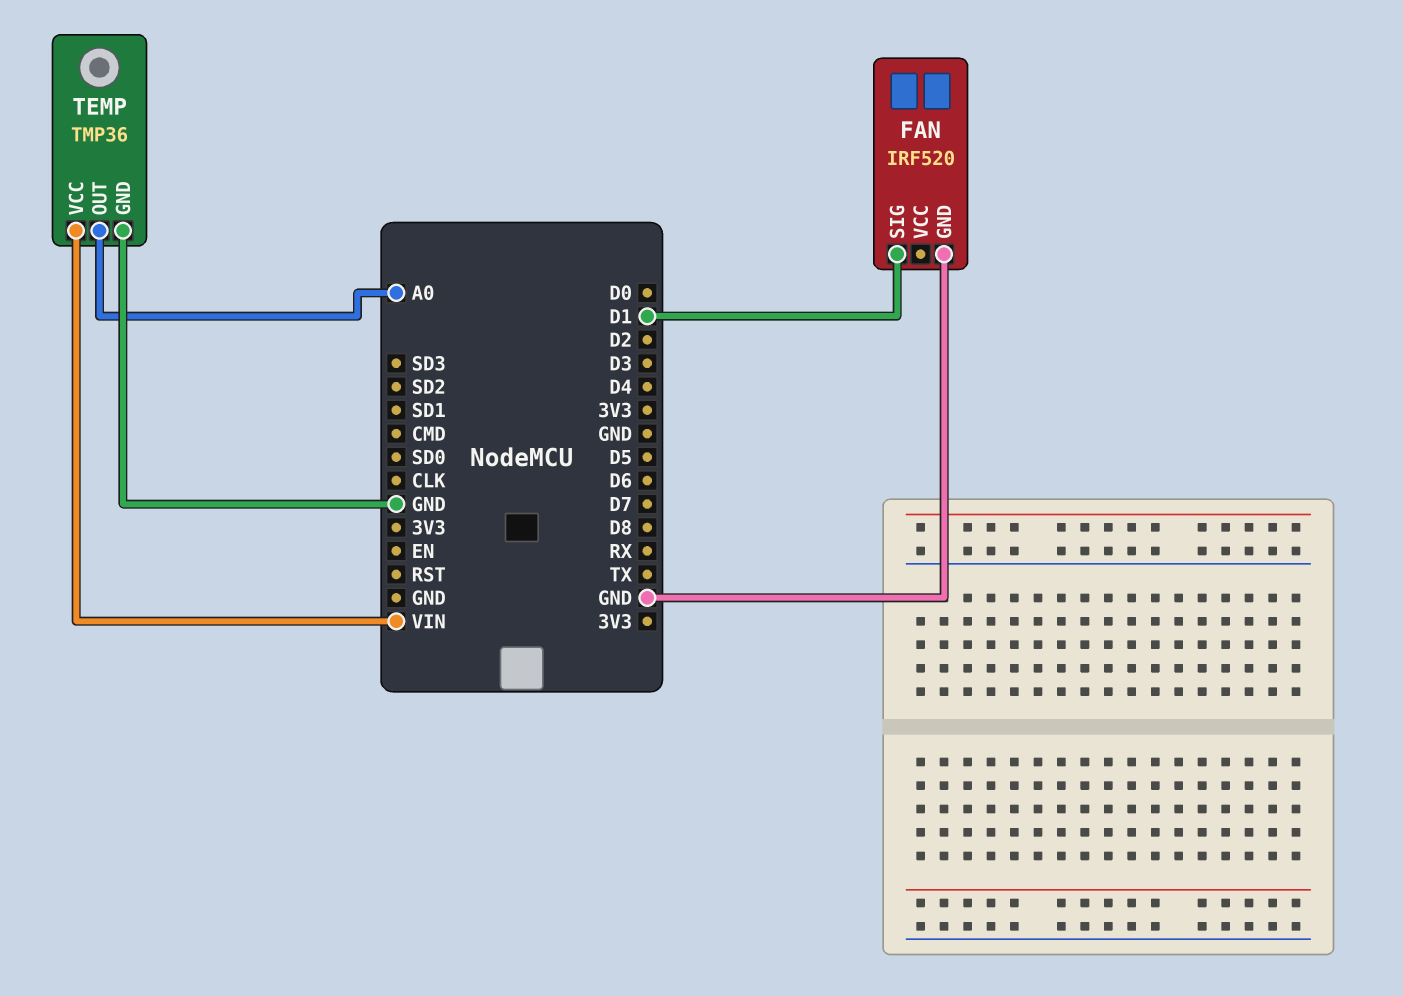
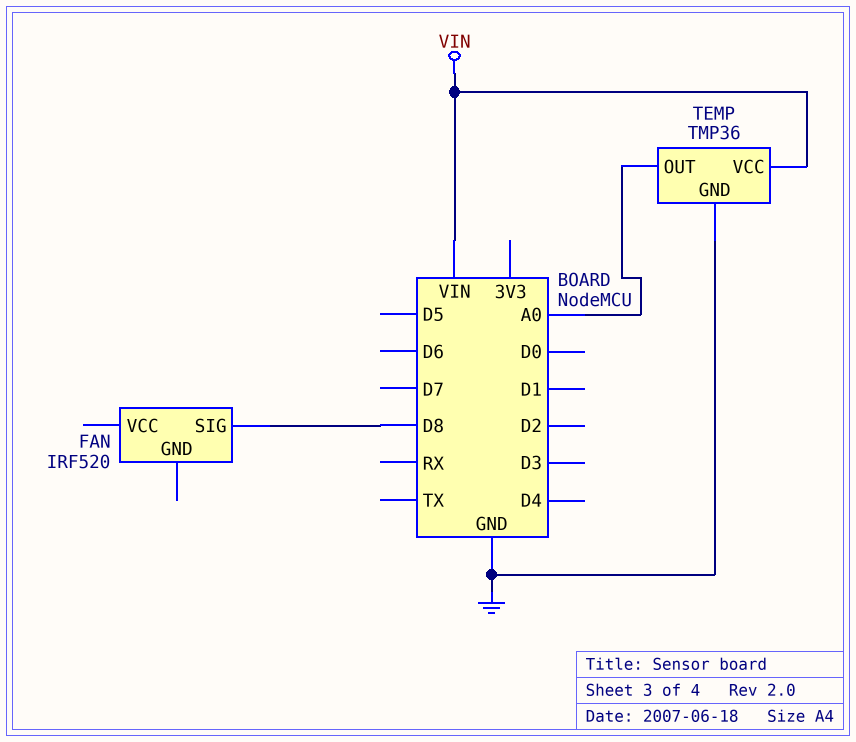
FAN pin GND: GND -> none
FAN pin SIG: D1 -> D8

